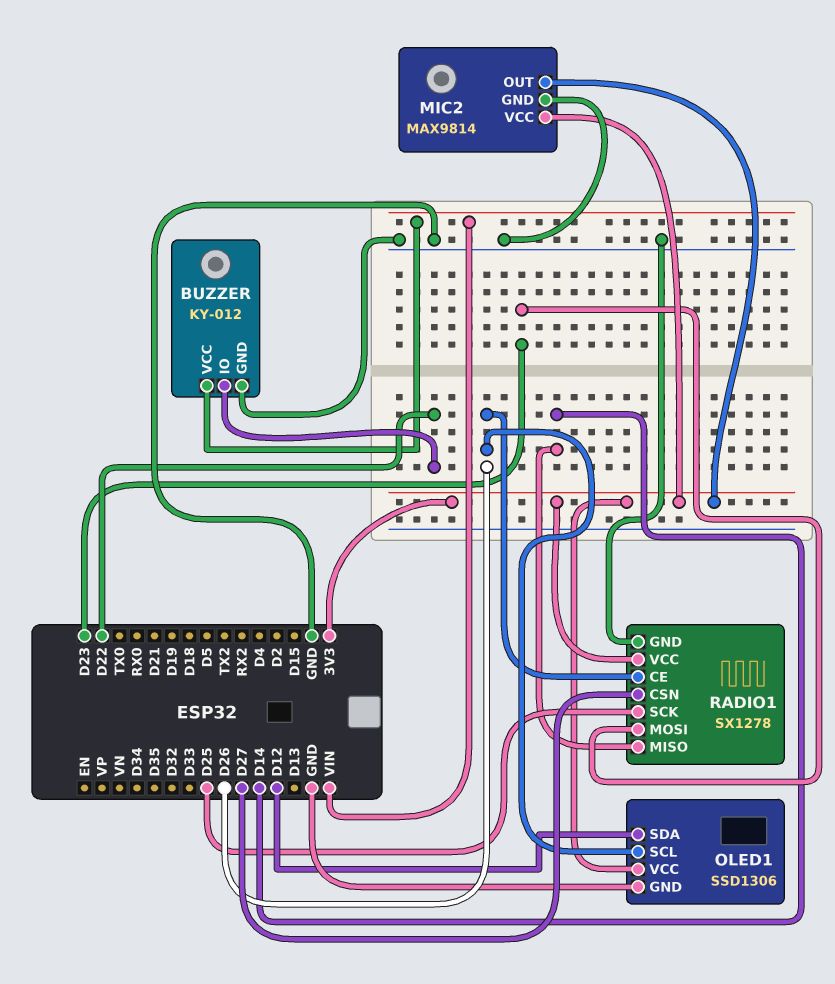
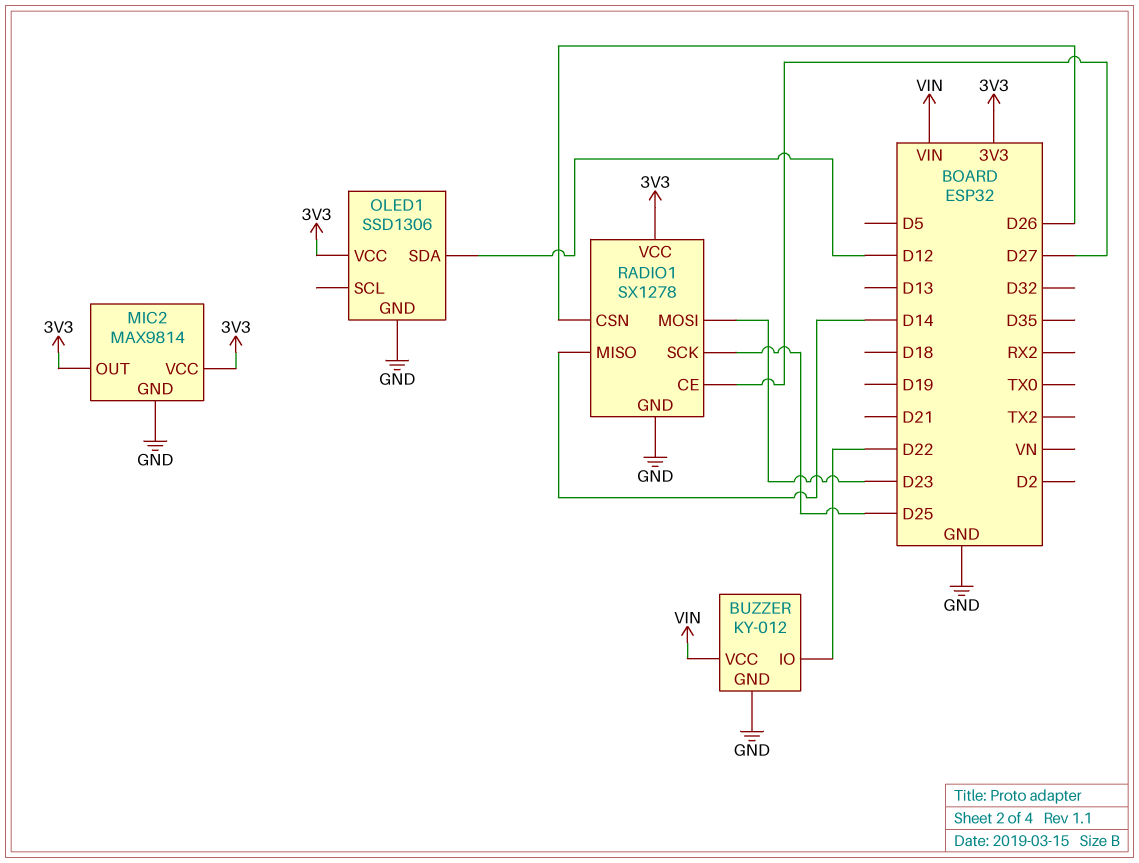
OLED1 pin SCL: D26 -> none
RADIO1 pin CE: D26 -> D27
RADIO1 pin CSN: D27 -> D26

